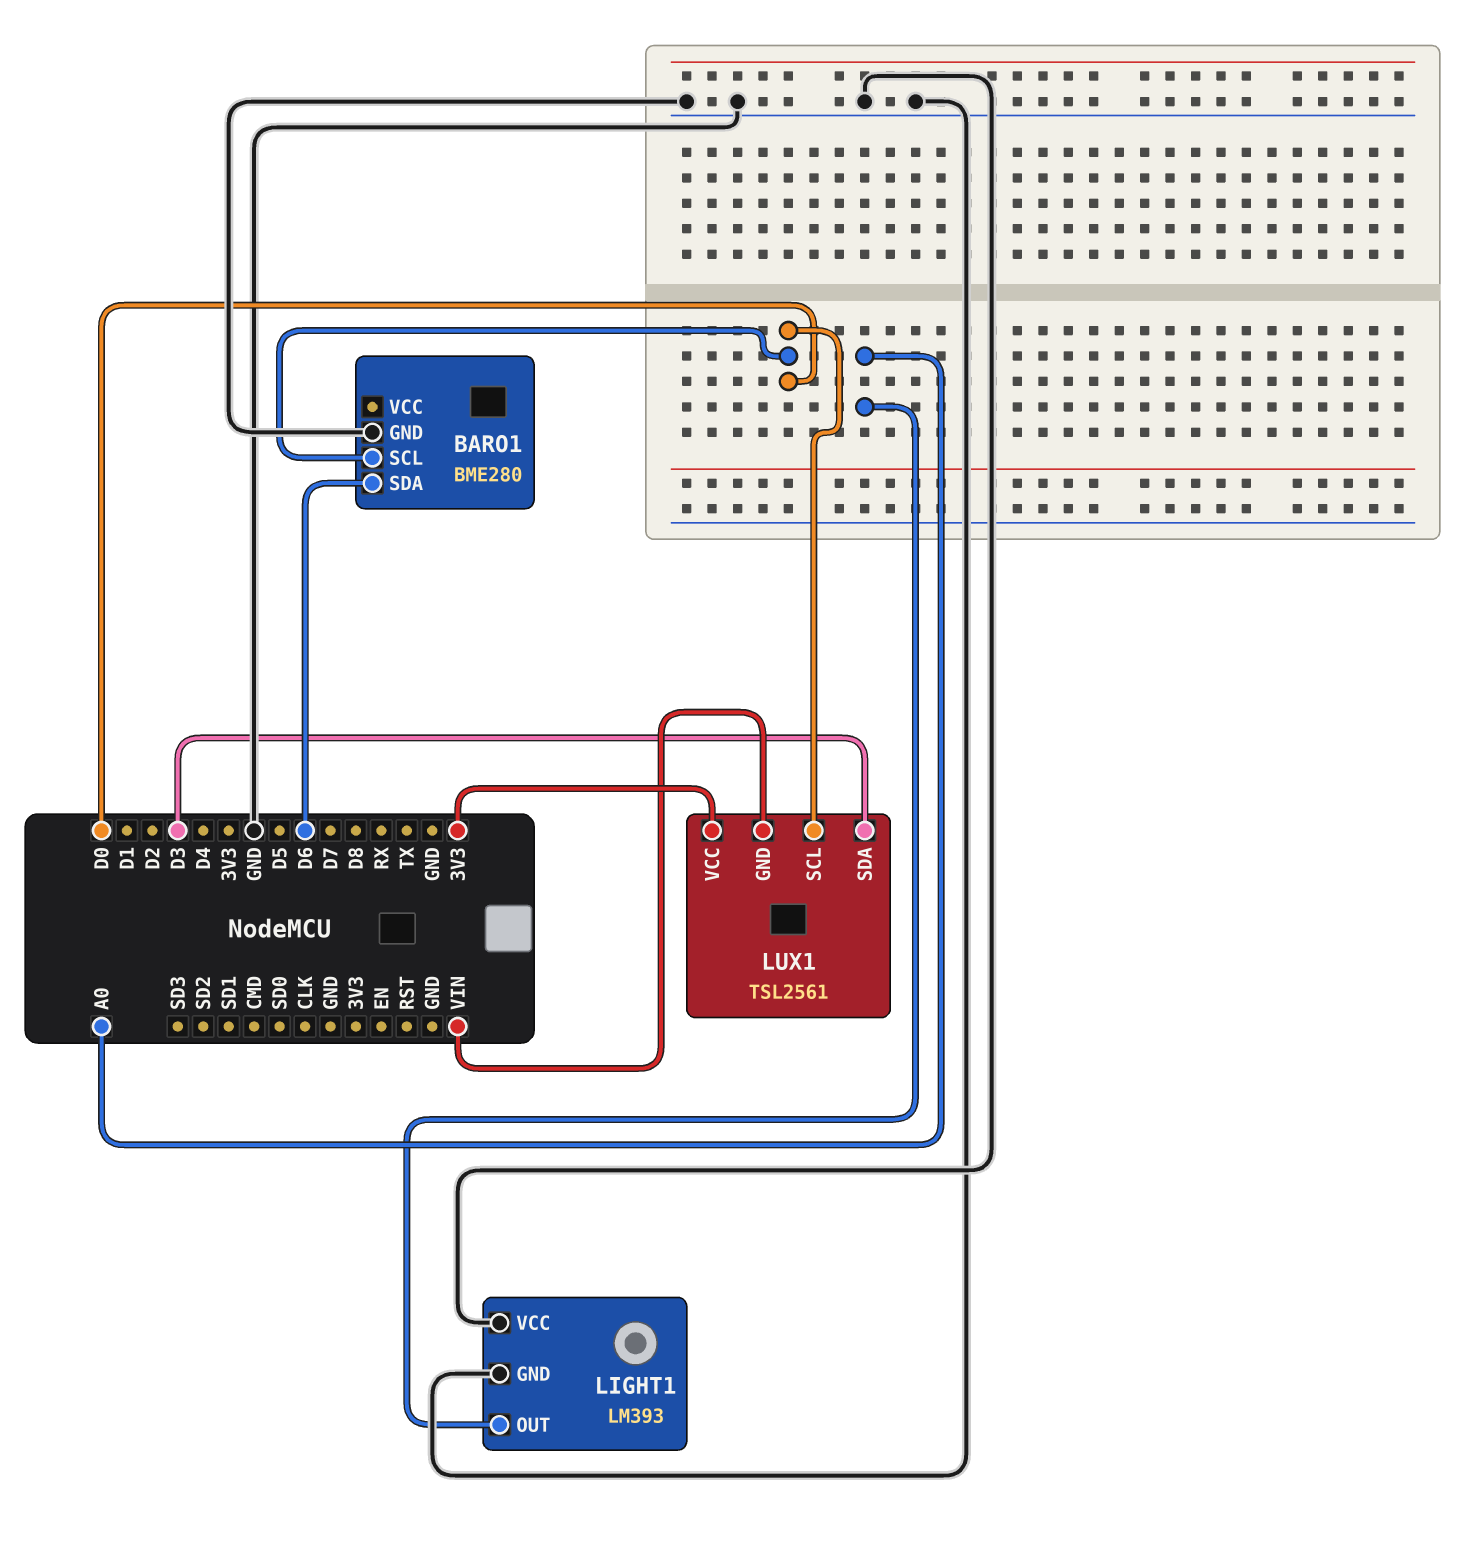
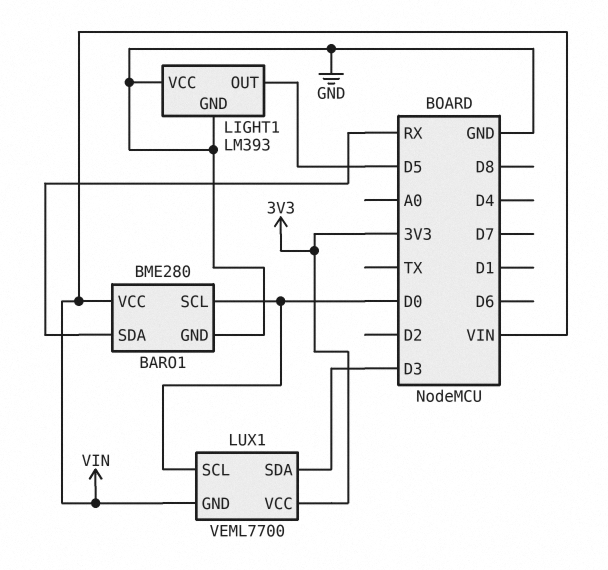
BARO1 pin SDA: D6 -> RX
BARO1 pin VCC: none -> VIN
LIGHT1 pin OUT: A0 -> D5
LUX1: TSL2561 -> VEML7700

